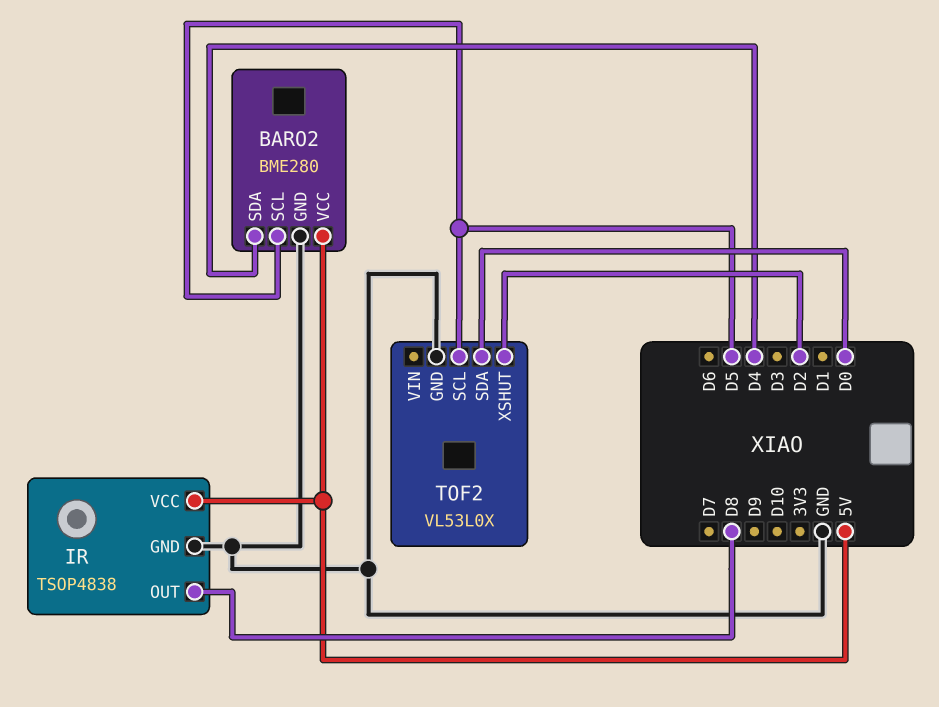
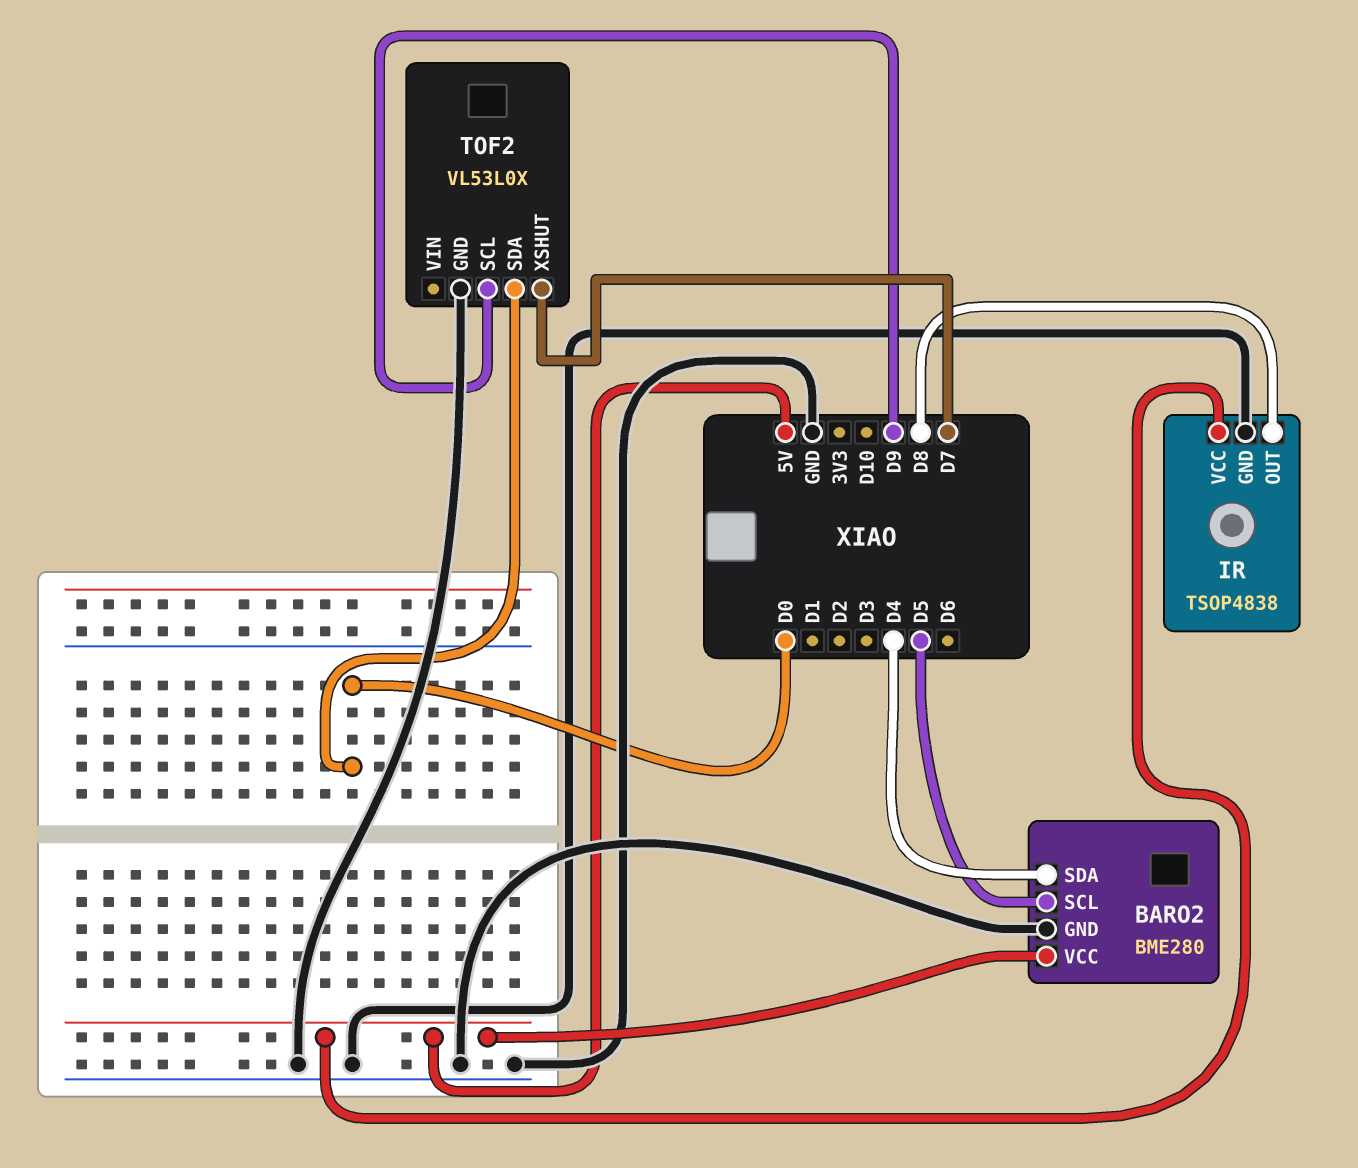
TOF2 pin SCL: D5 -> D9
TOF2 pin XSHUT: D2 -> D7

